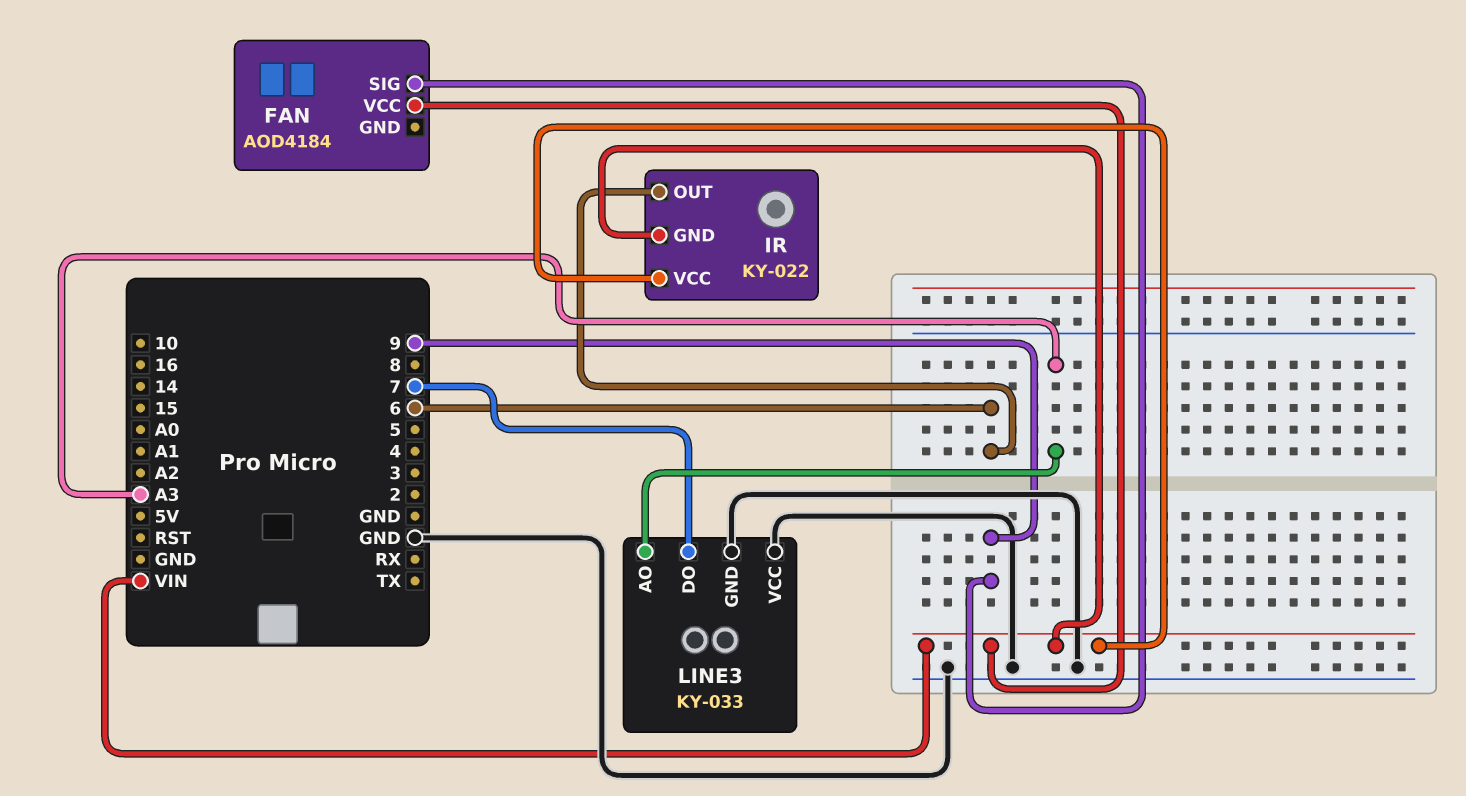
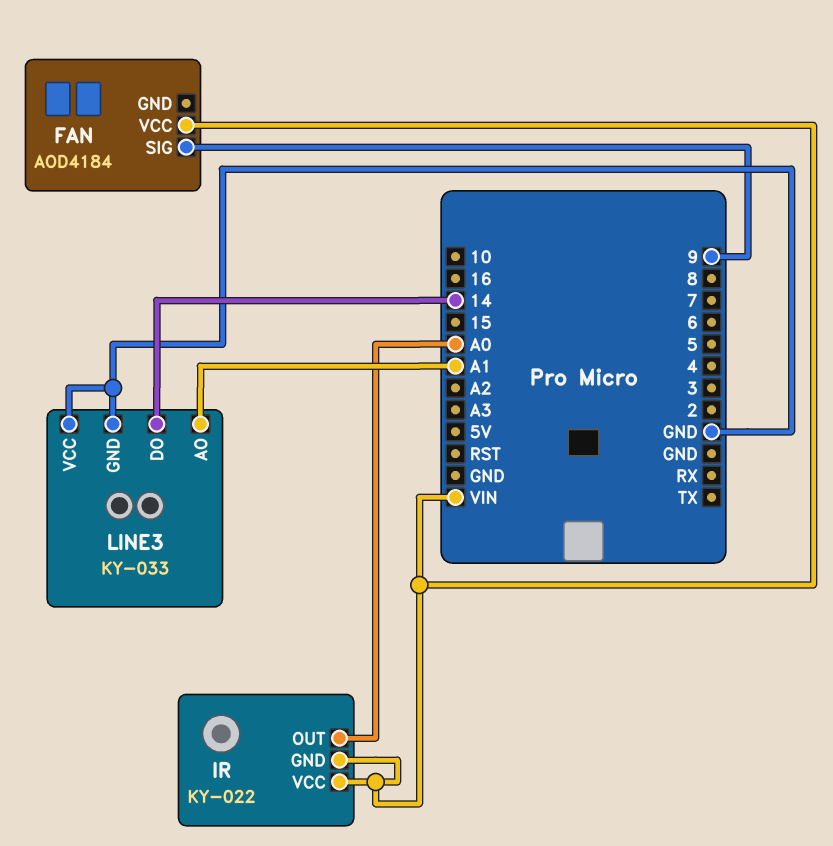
IR pin OUT: 6 -> A0
LINE3 pin AO: A3 -> A1
LINE3 pin DO: 7 -> 14

